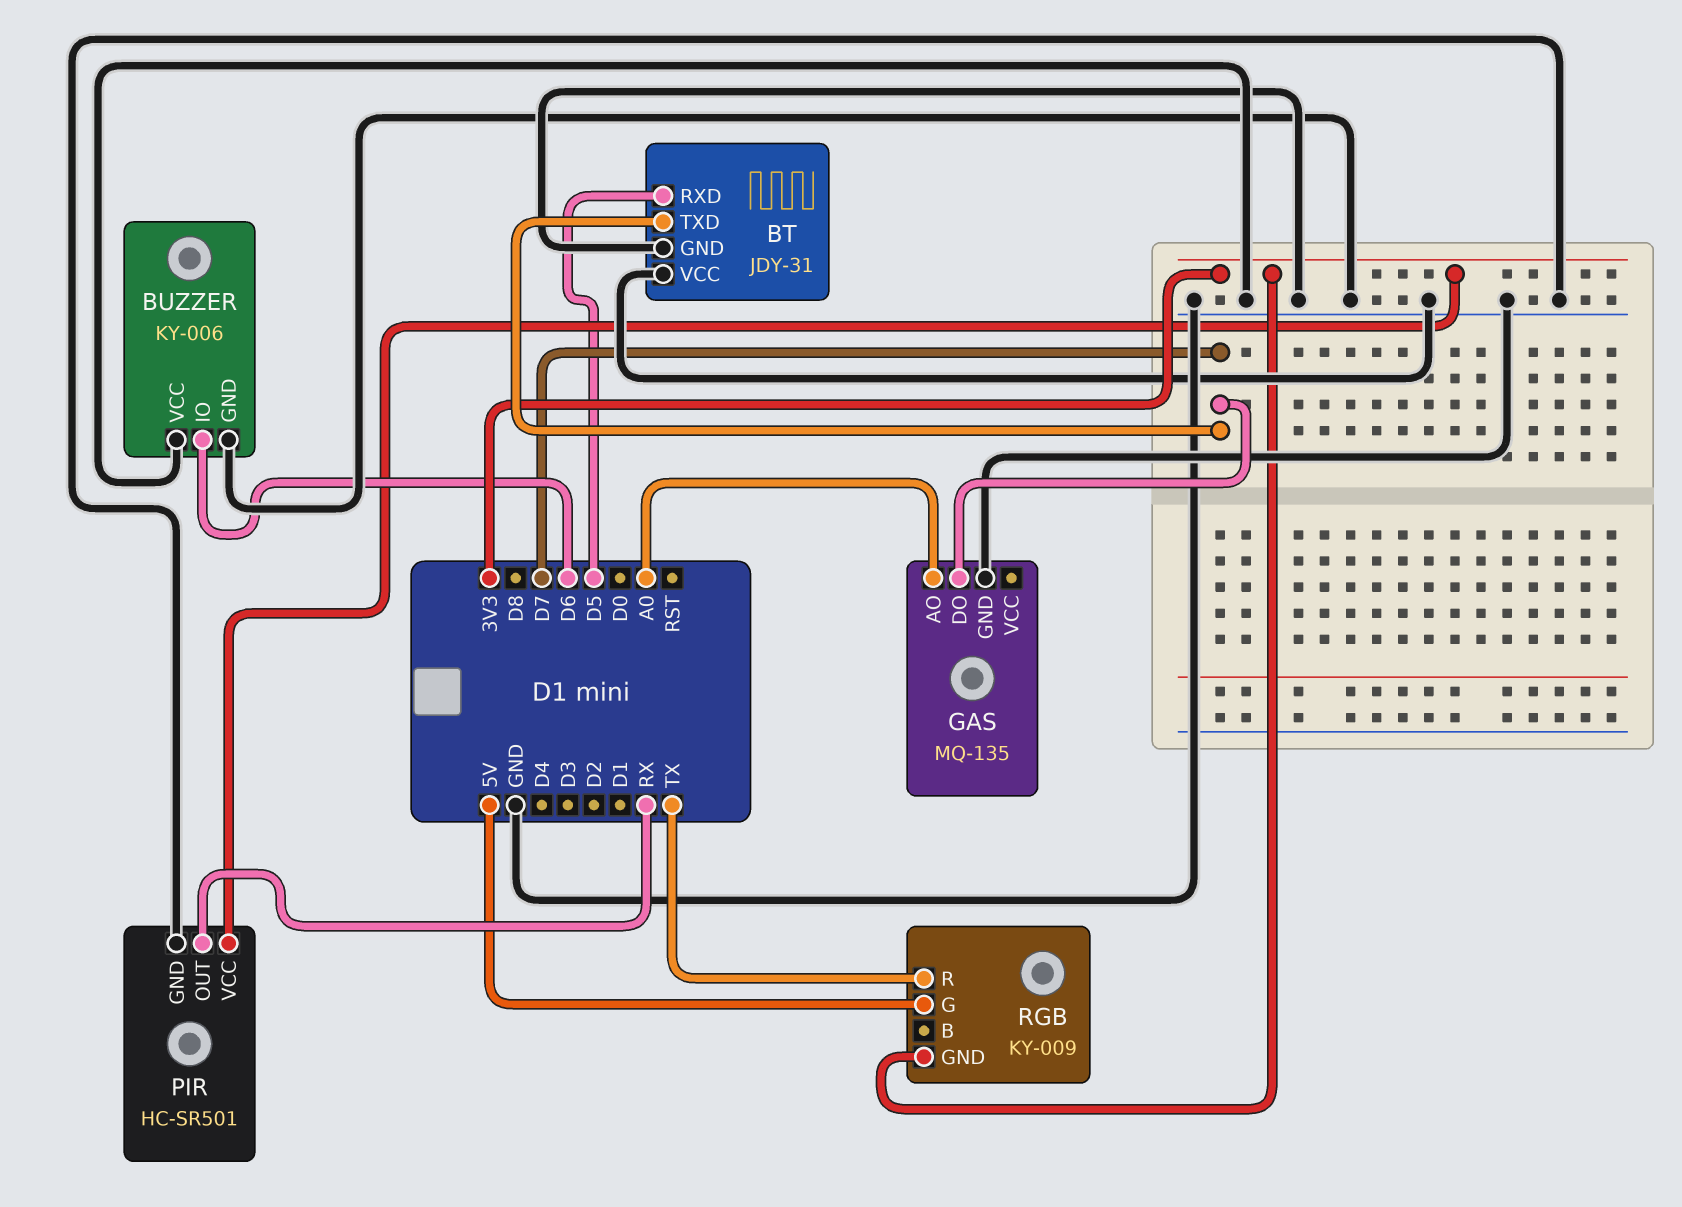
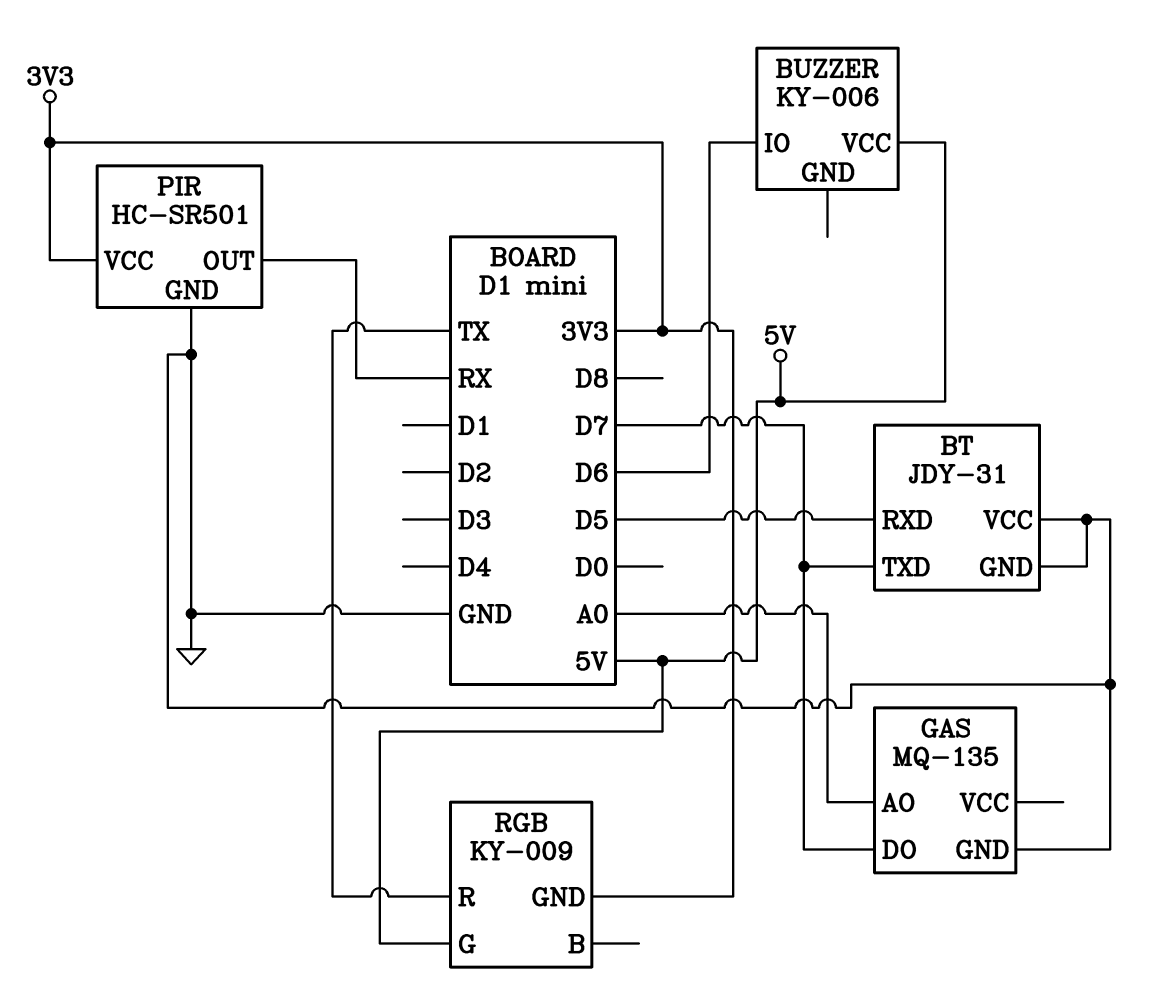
BUZZER pin GND: GND -> none
BUZZER pin VCC: GND -> 5V

